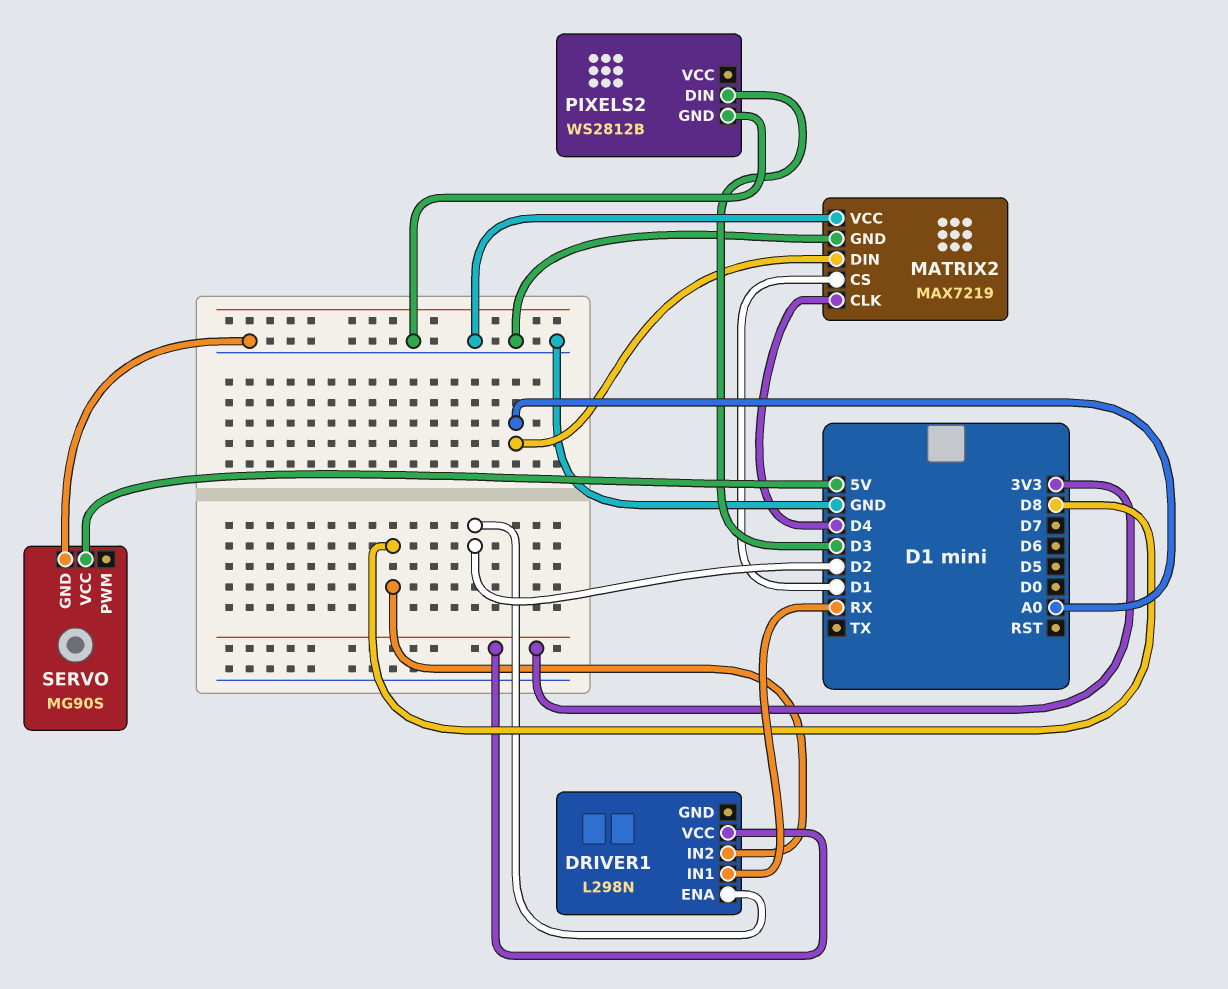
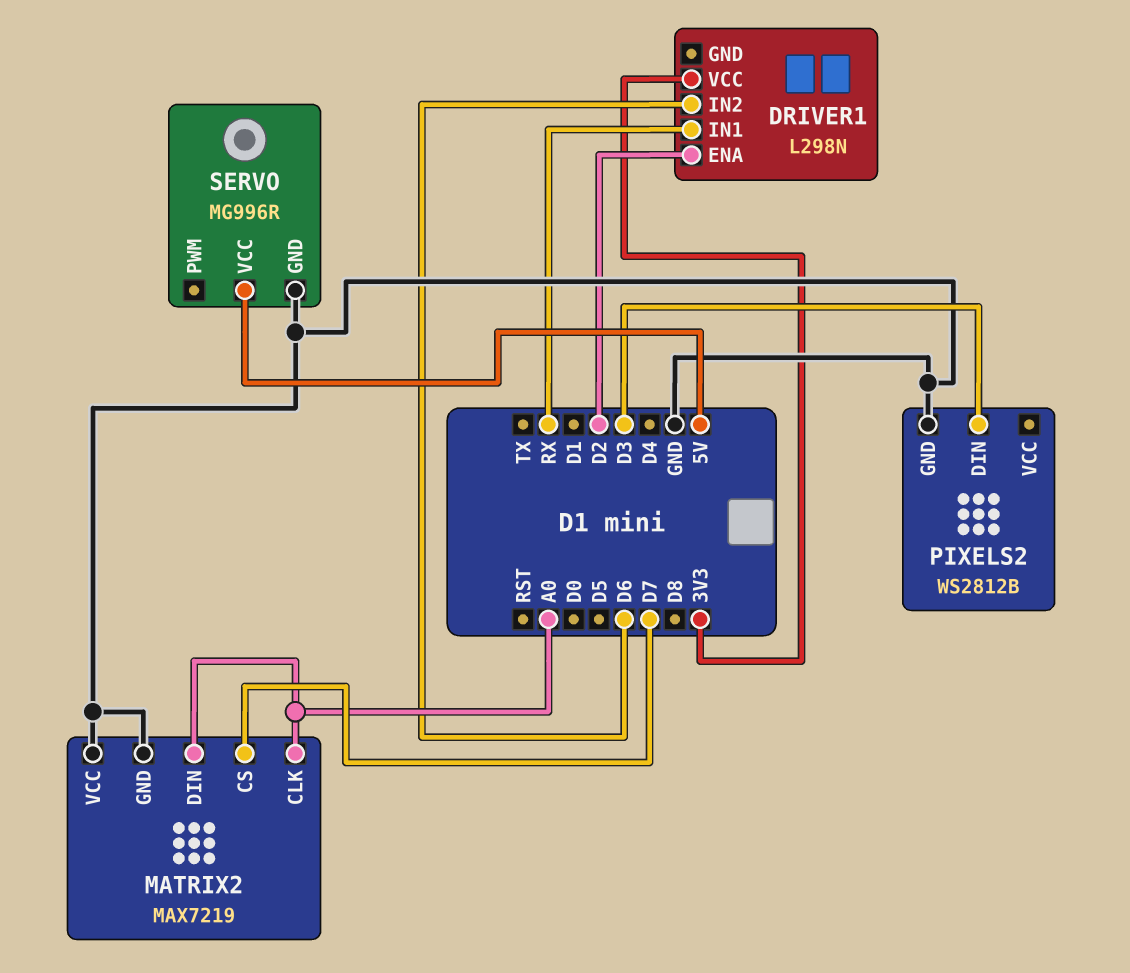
DRIVER1 pin IN2: D8 -> D6
MATRIX2 pin CLK: D4 -> A0
MATRIX2 pin CS: D1 -> D7
SERVO: MG90S -> MG996R

